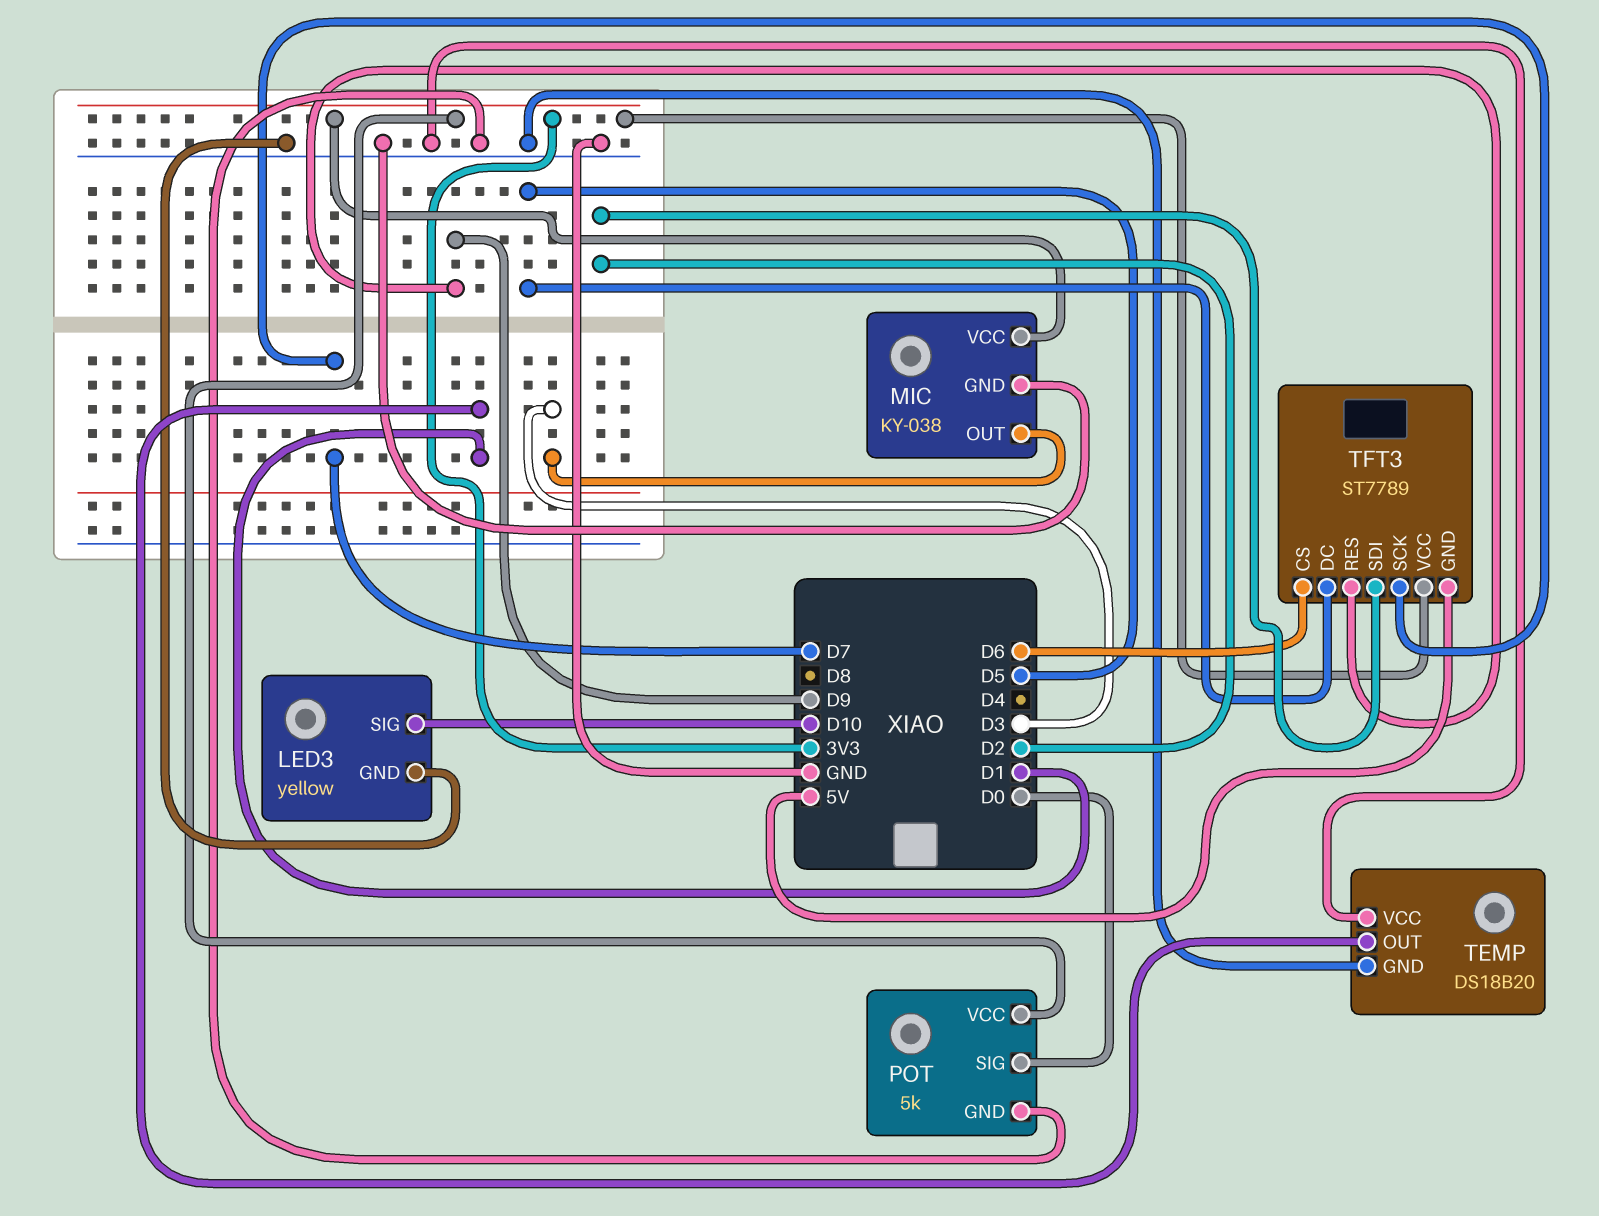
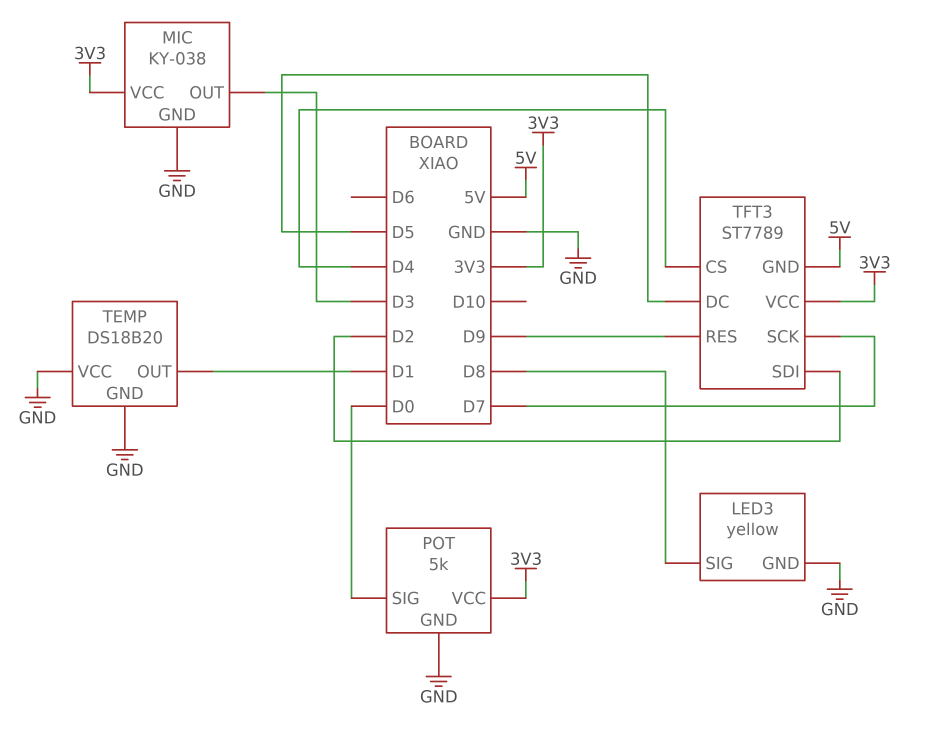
LED3 pin SIG: D10 -> D8
TFT3 pin CS: D6 -> D4

